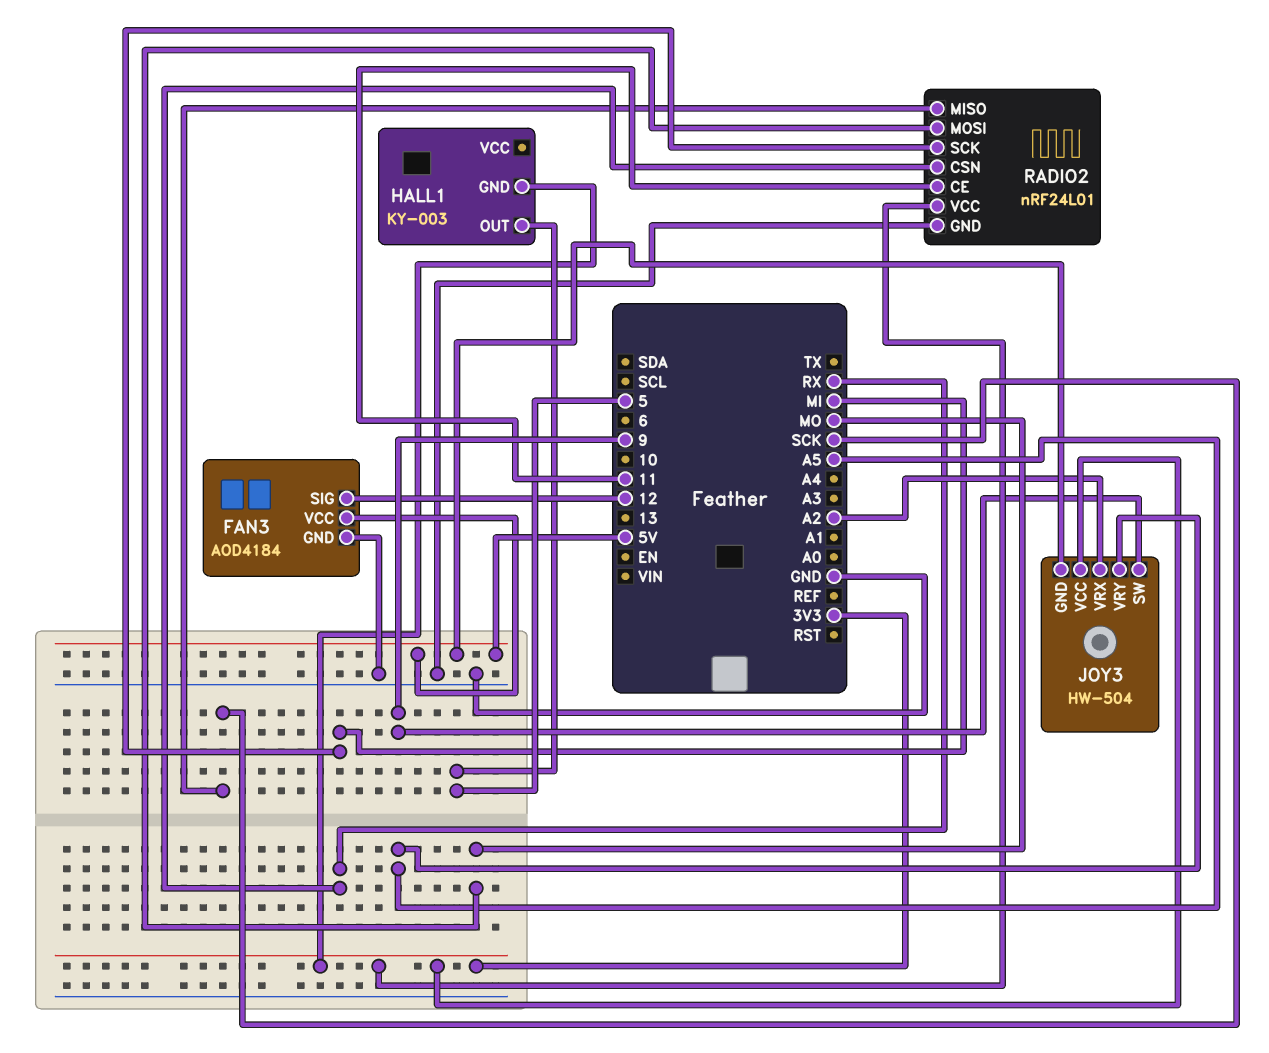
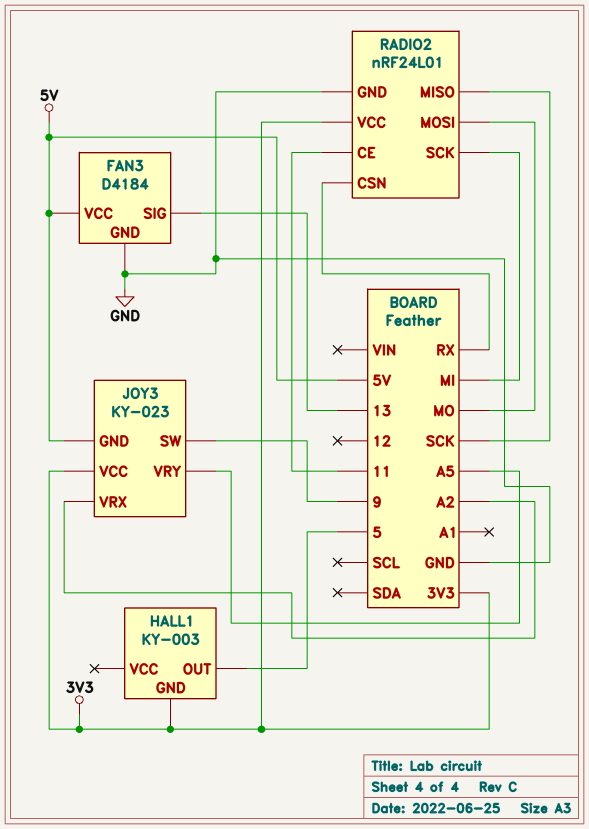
FAN3: AOD4184 -> D4184
FAN3 pin SIG: 12 -> 13
JOY3: HW-504 -> KY-023

